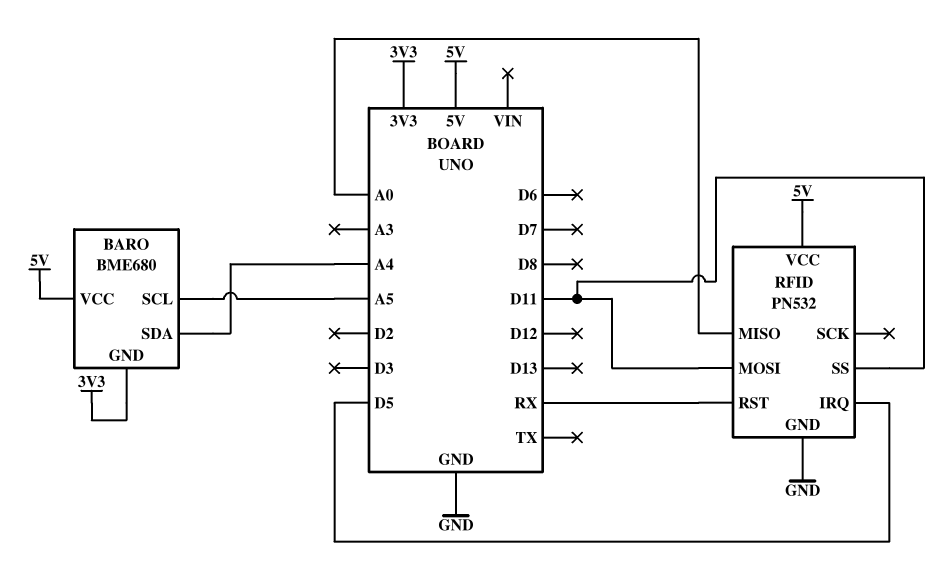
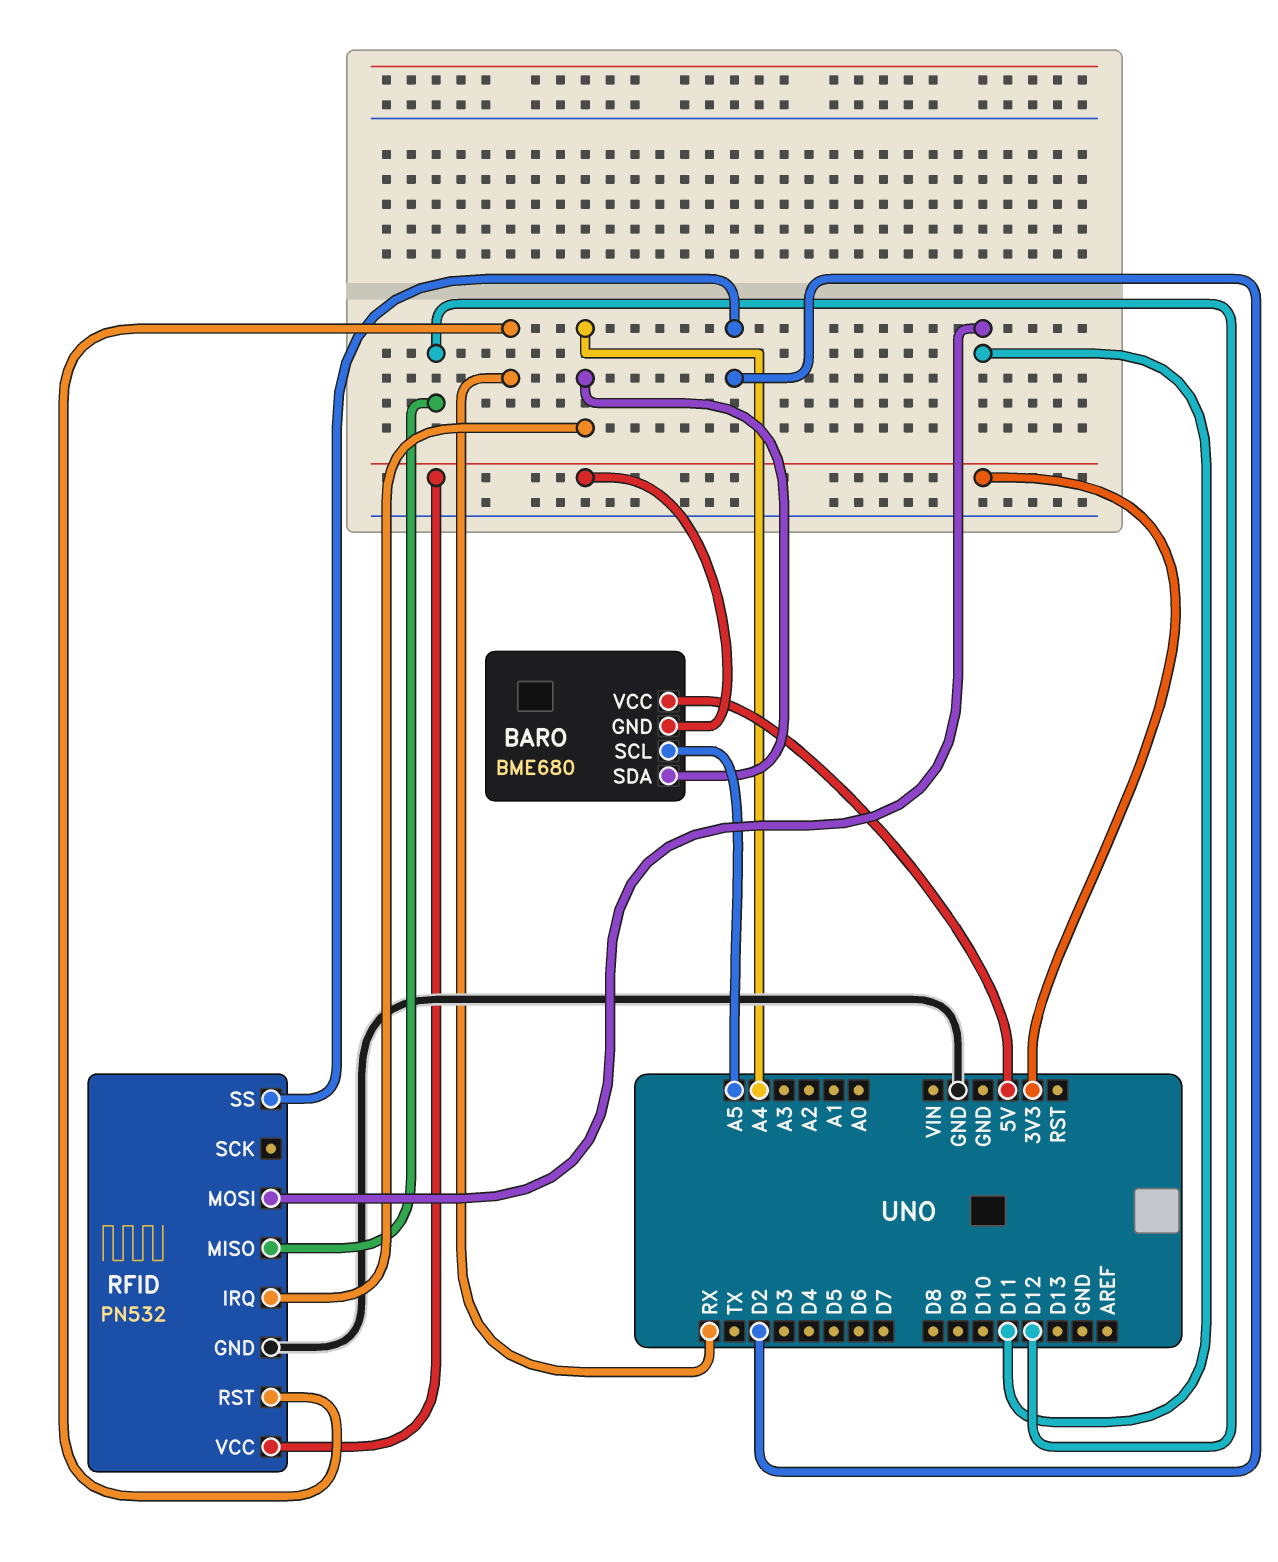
RFID pin IRQ: D5 -> A4
RFID pin MISO: A0 -> D12
RFID pin SS: D11 -> D2
RFID pin VCC: 5V -> 3V3

